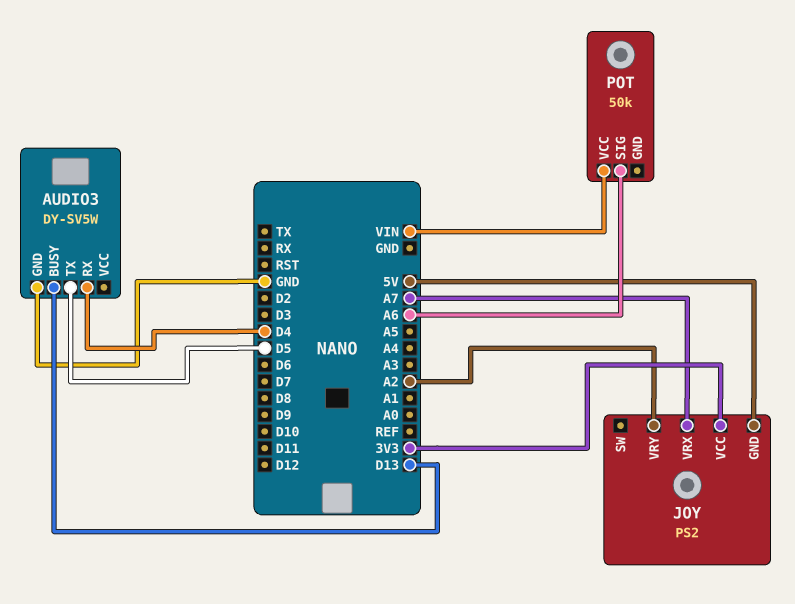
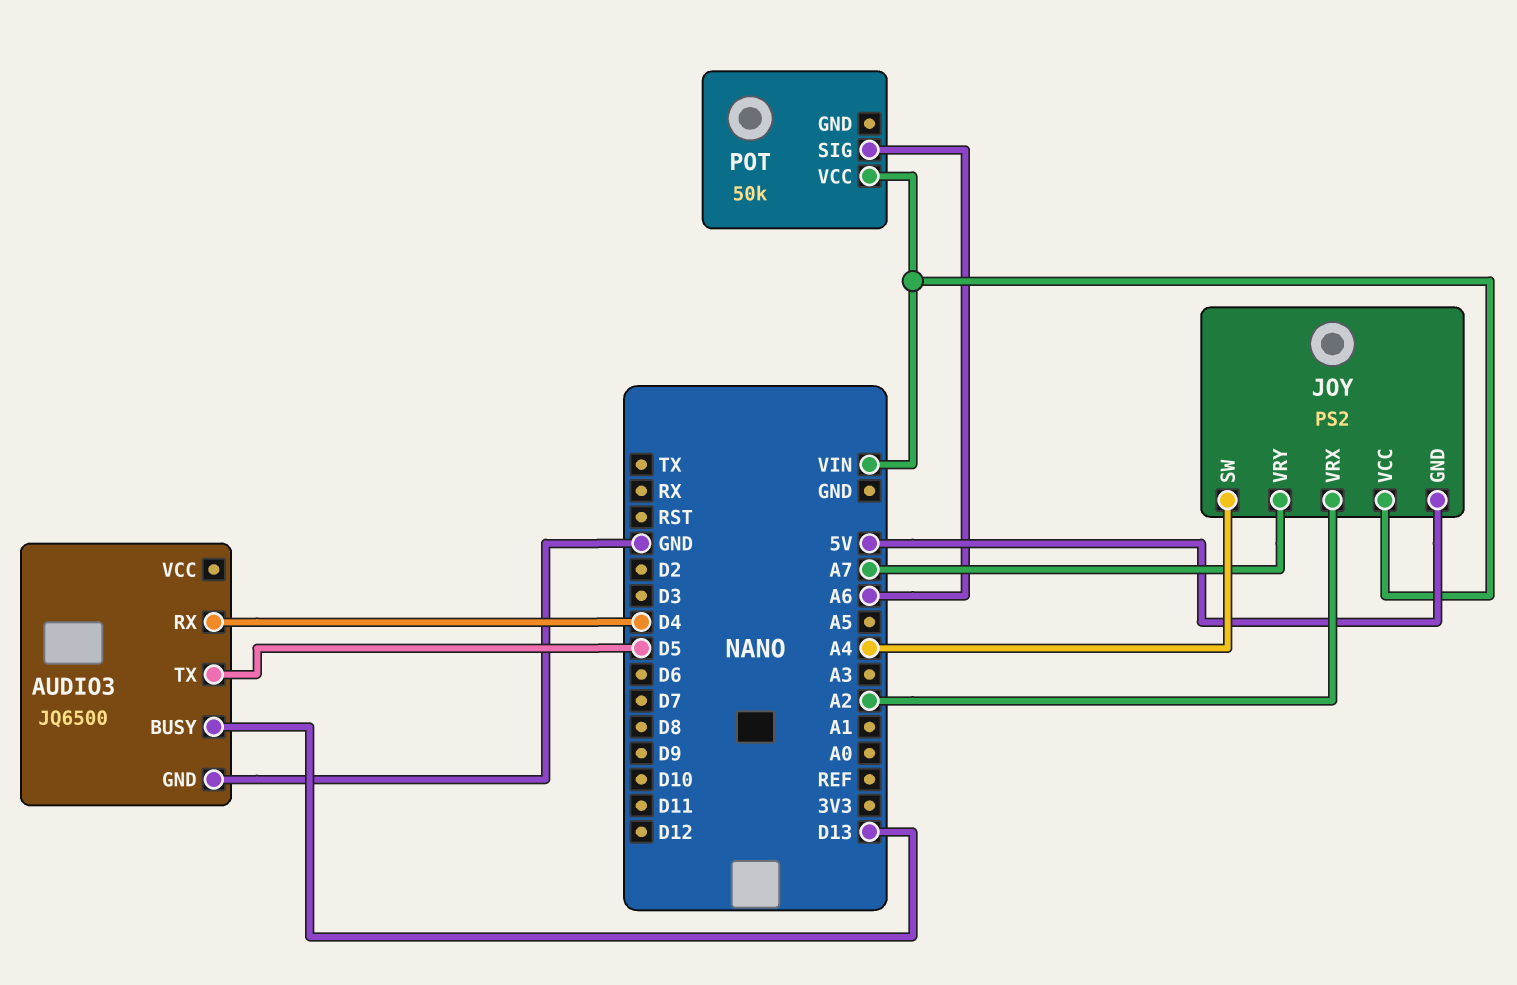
AUDIO3: DY-SV5W -> JQ6500
JOY pin SW: none -> A4
JOY pin VCC: 3V3 -> VIN
JOY pin VRX: A7 -> A2
JOY pin VRY: A2 -> A7

